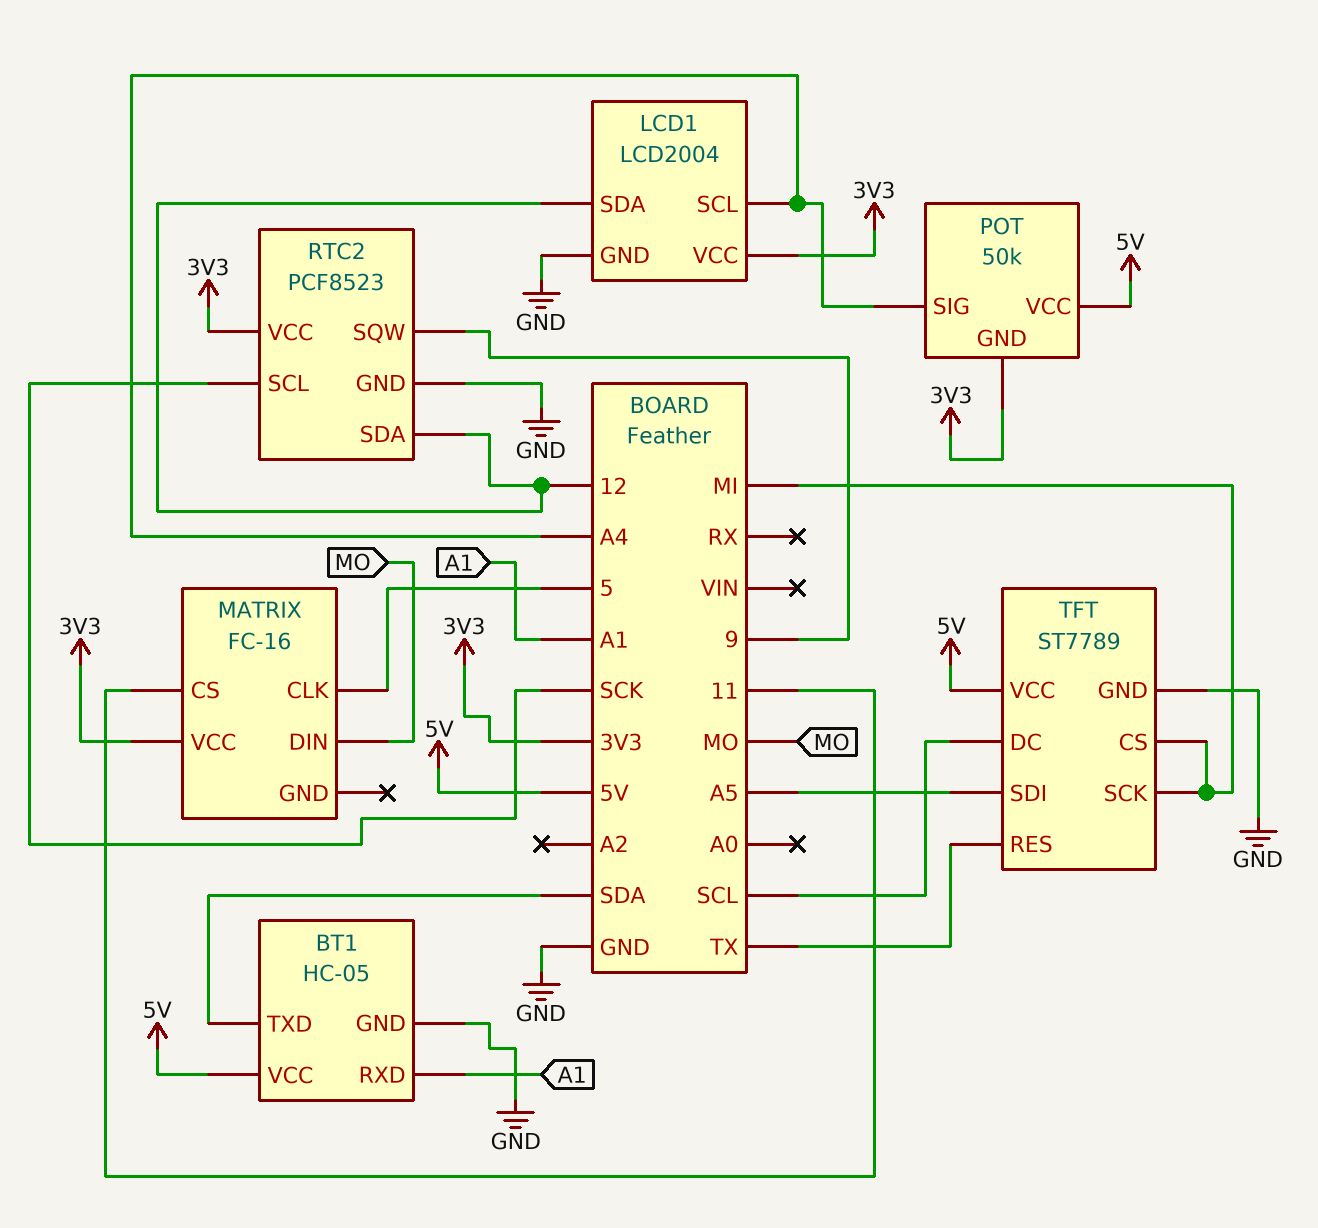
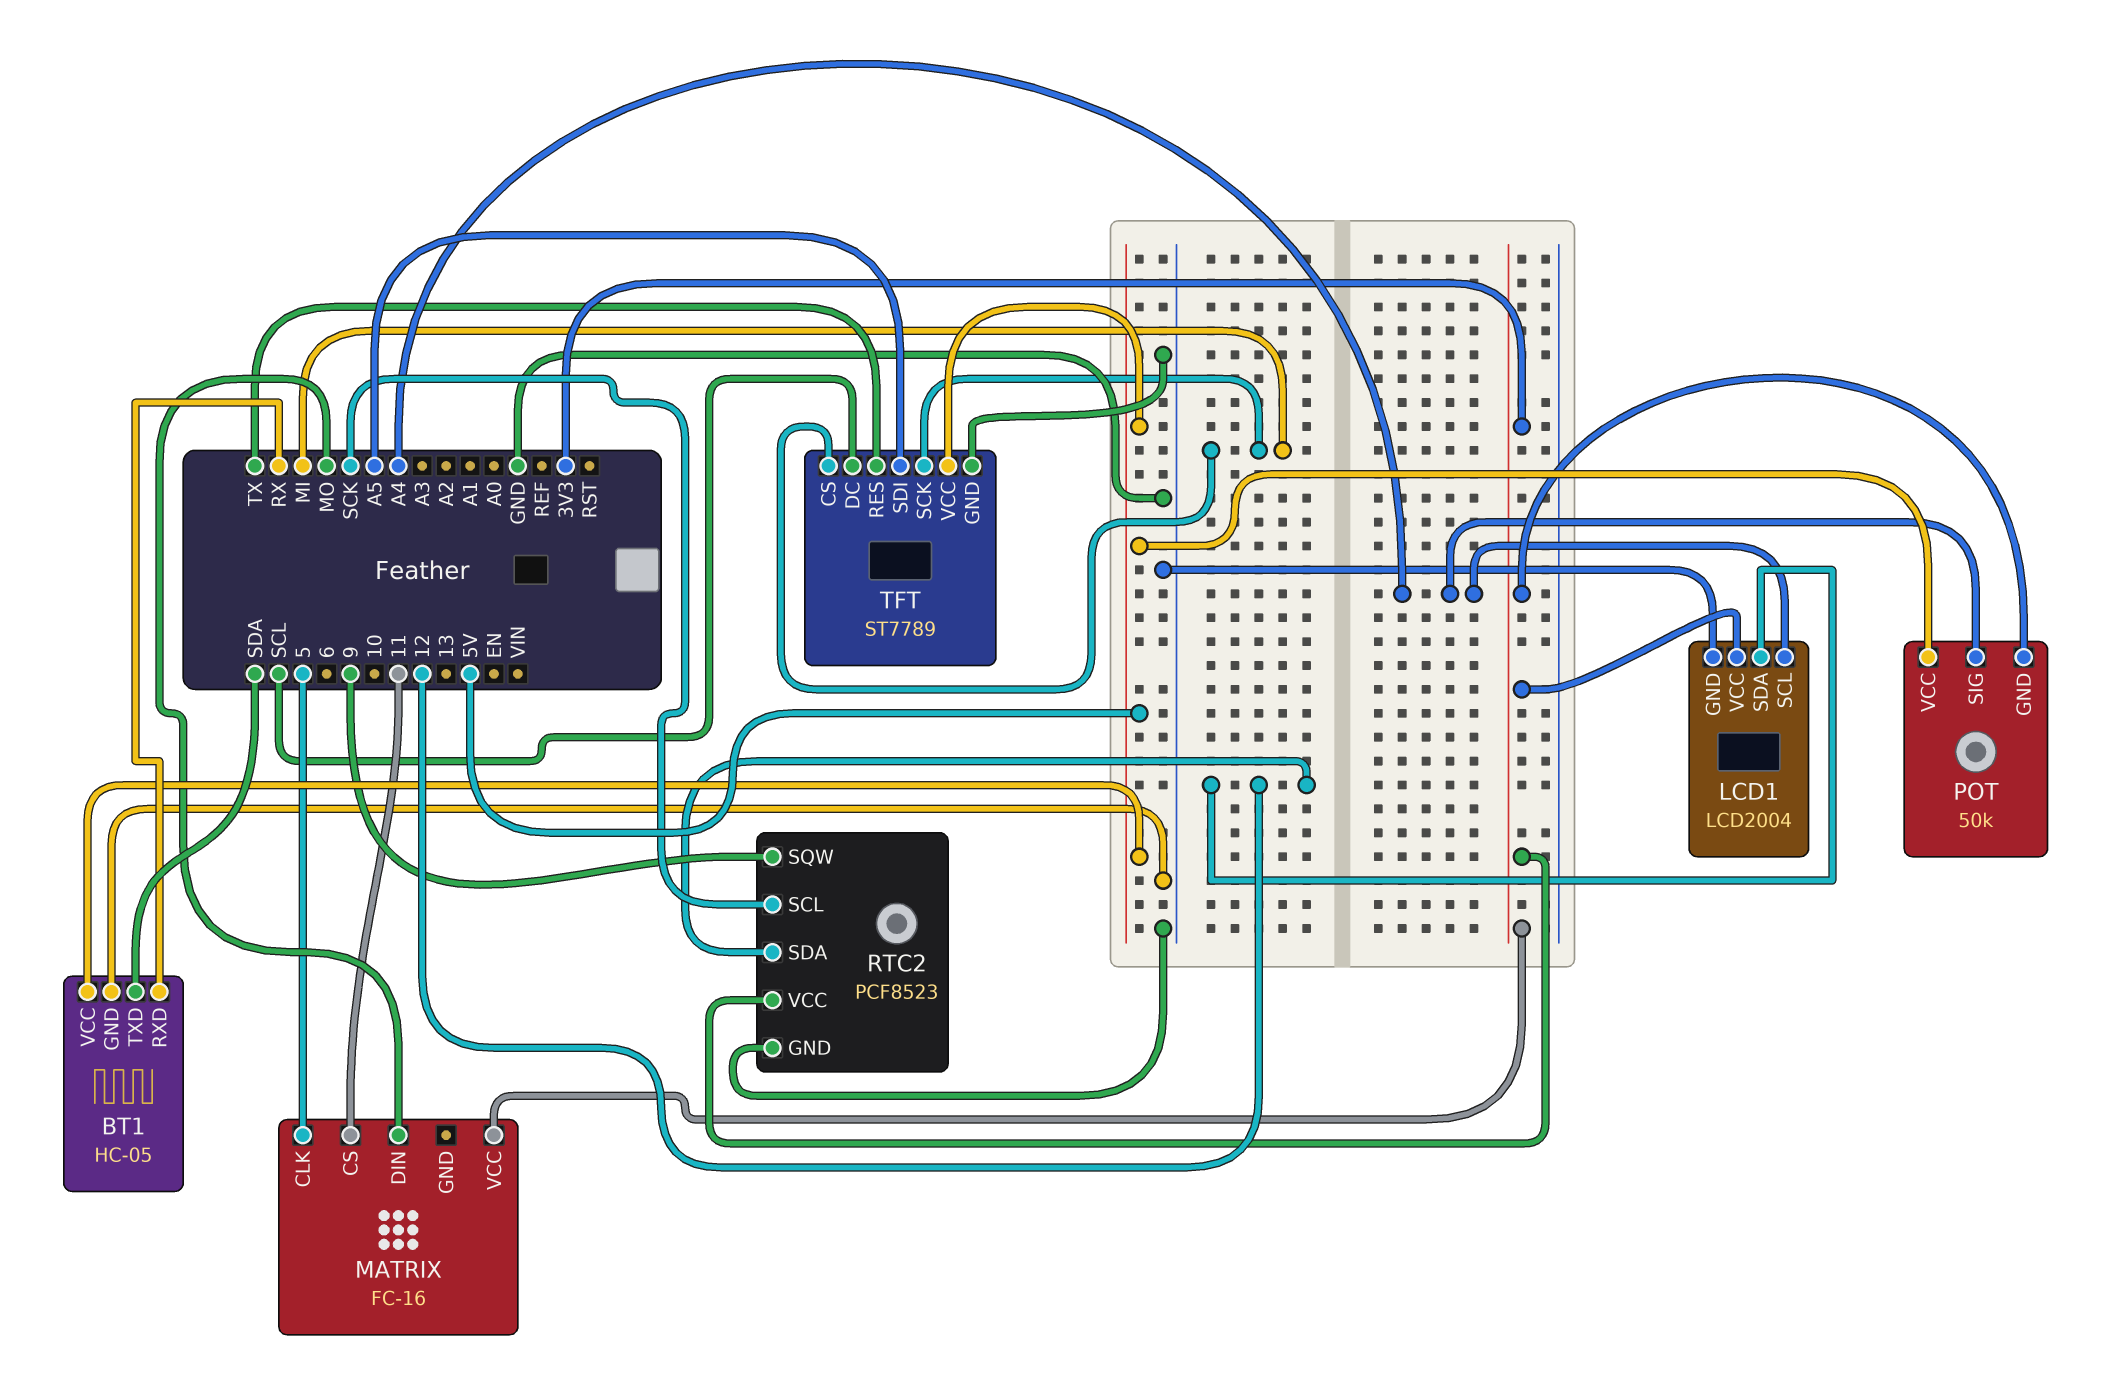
BT1 pin RXD: A1 -> RX

